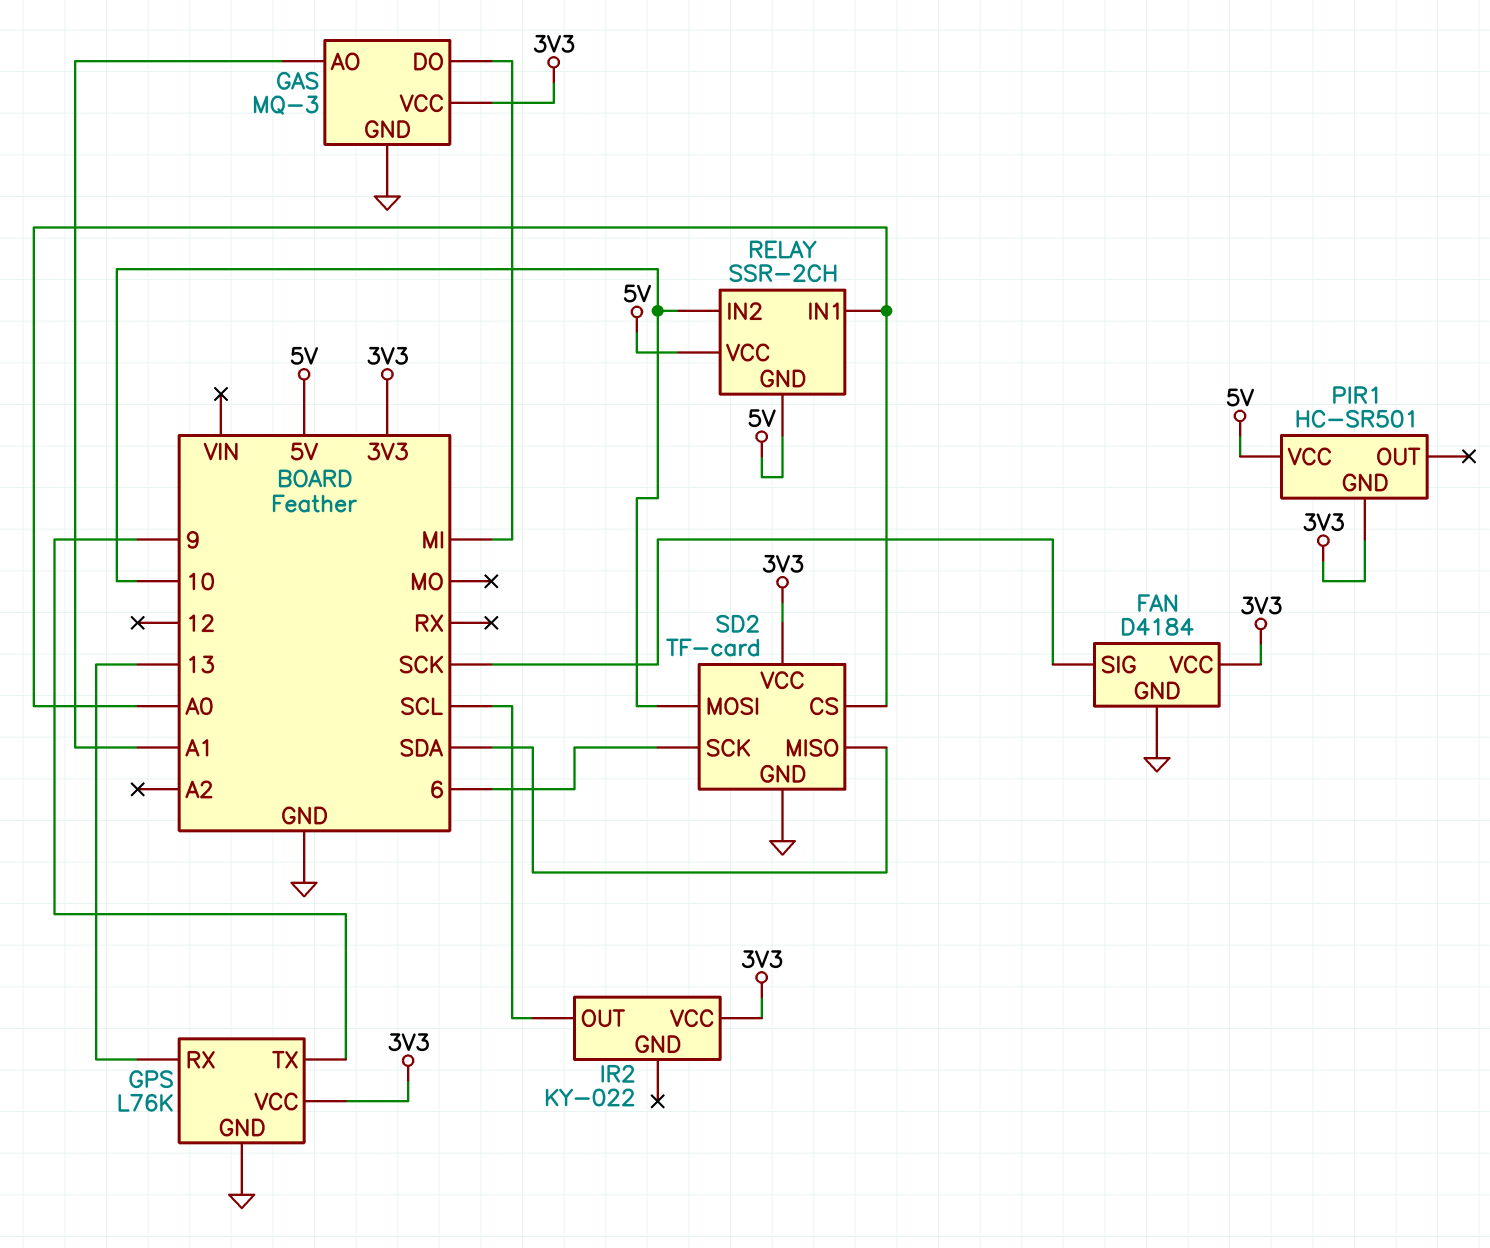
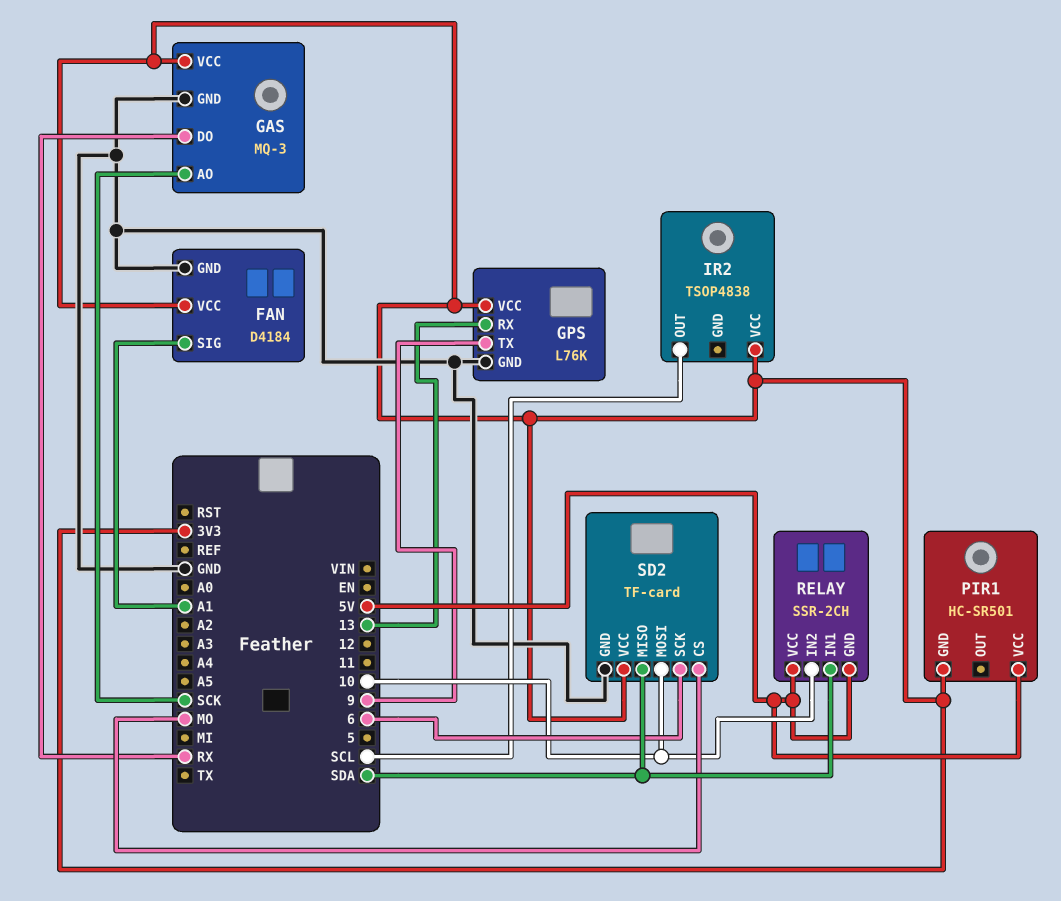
FAN pin SIG: SCK -> A1
GAS pin AO: A1 -> SCK
GAS pin DO: MI -> RX
IR2: KY-022 -> TSOP4838
RELAY pin IN1: A0 -> SDA
SD2 pin CS: A0 -> MO

